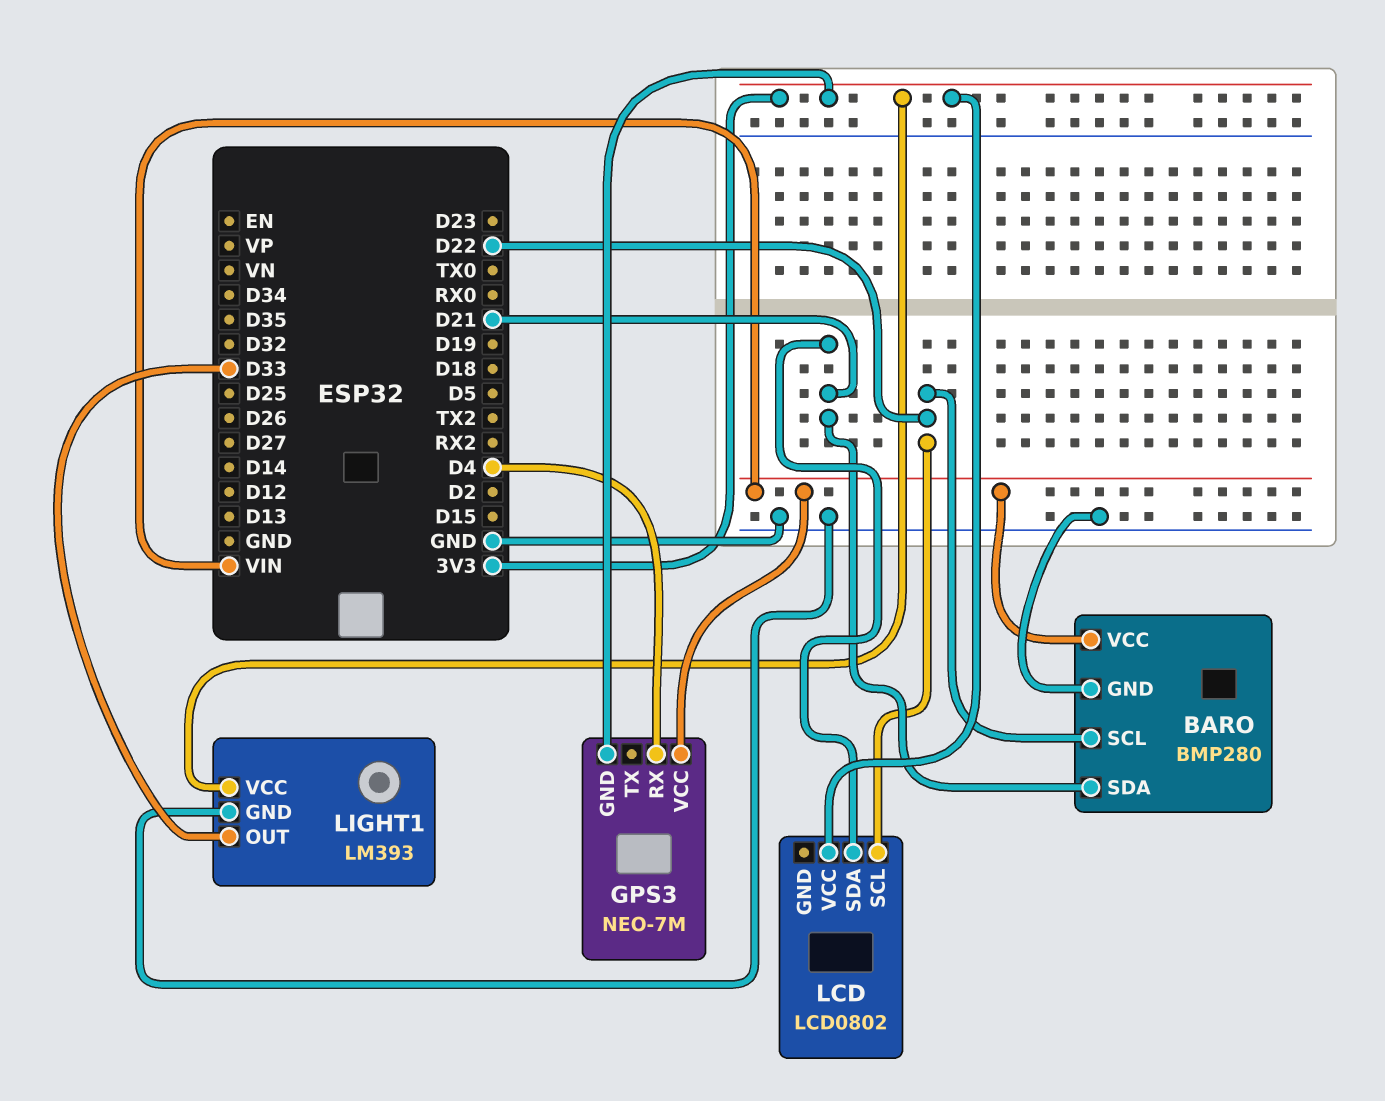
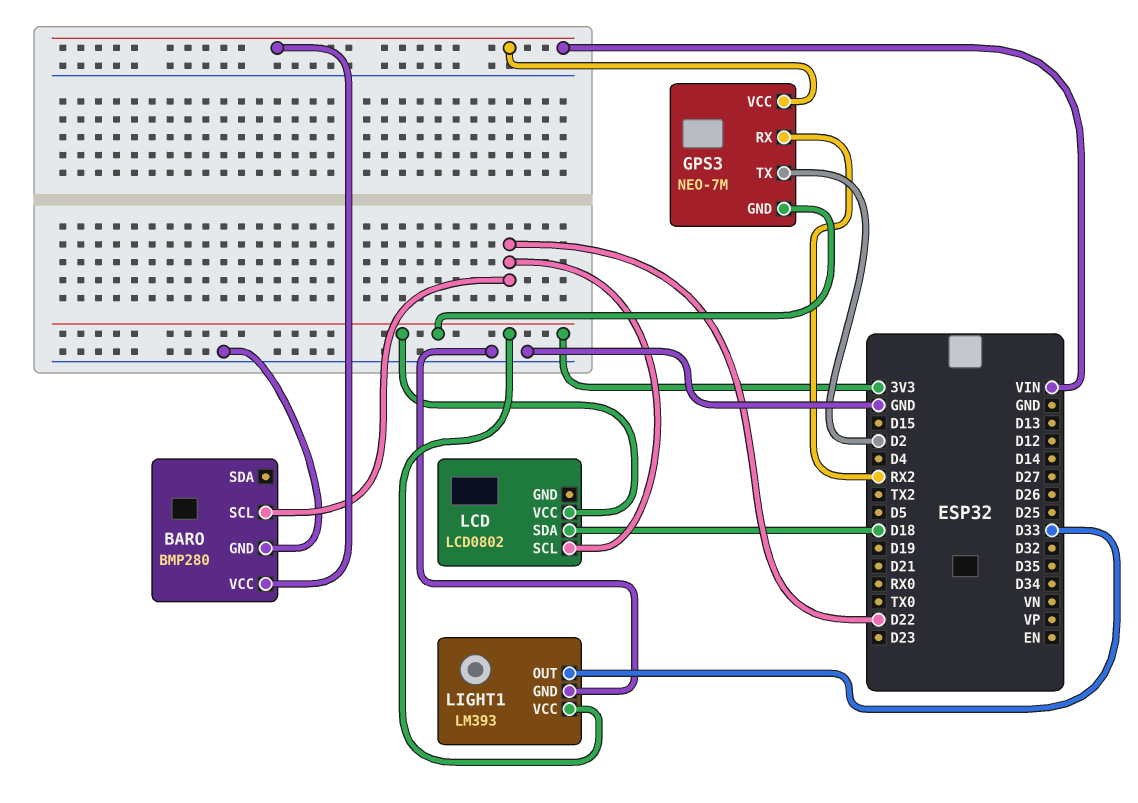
BARO pin SDA: D21 -> none
GPS3 pin RX: D4 -> RX2
GPS3 pin TX: none -> D2
LCD pin SDA: D21 -> D18

